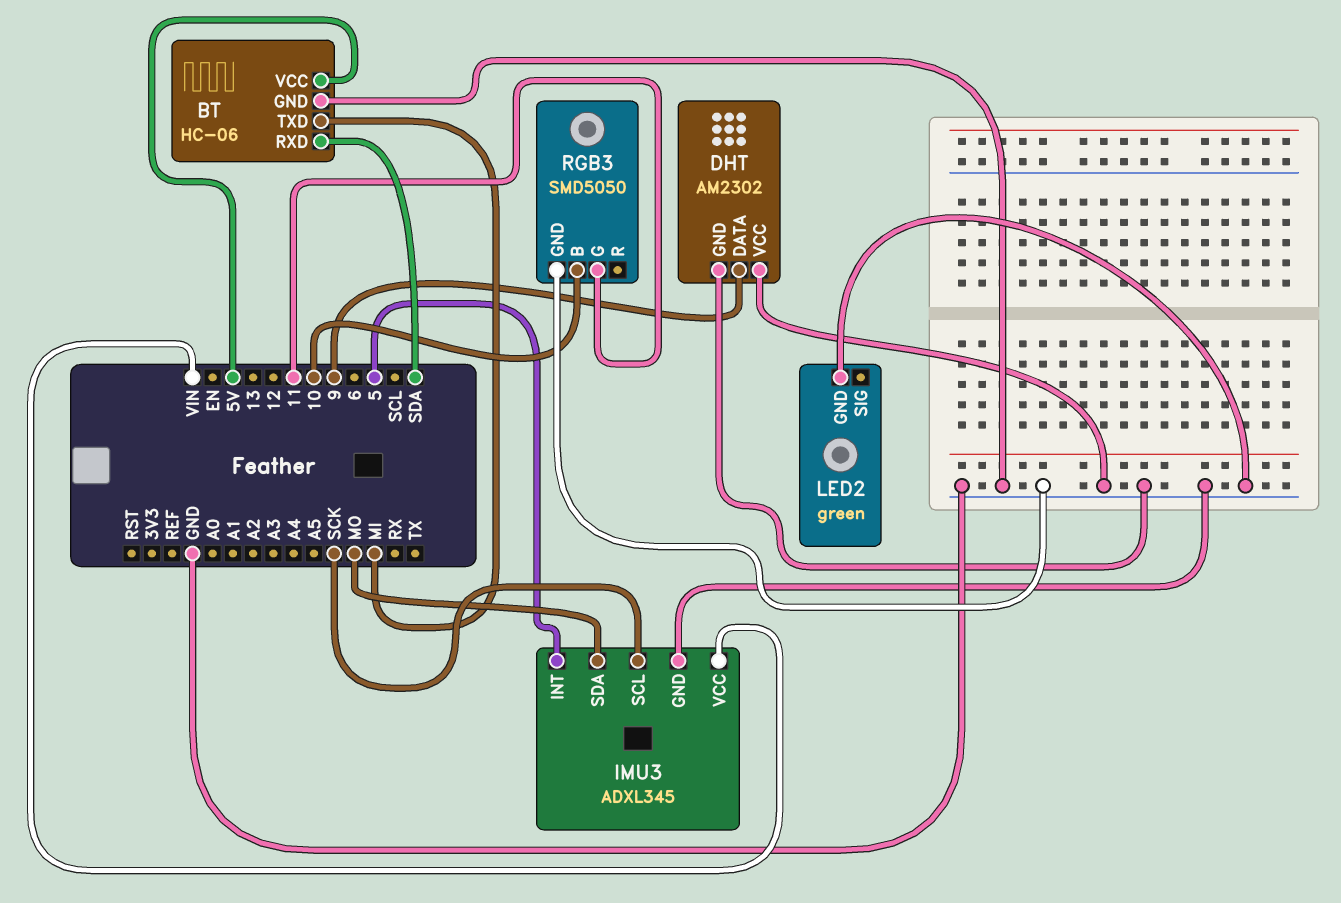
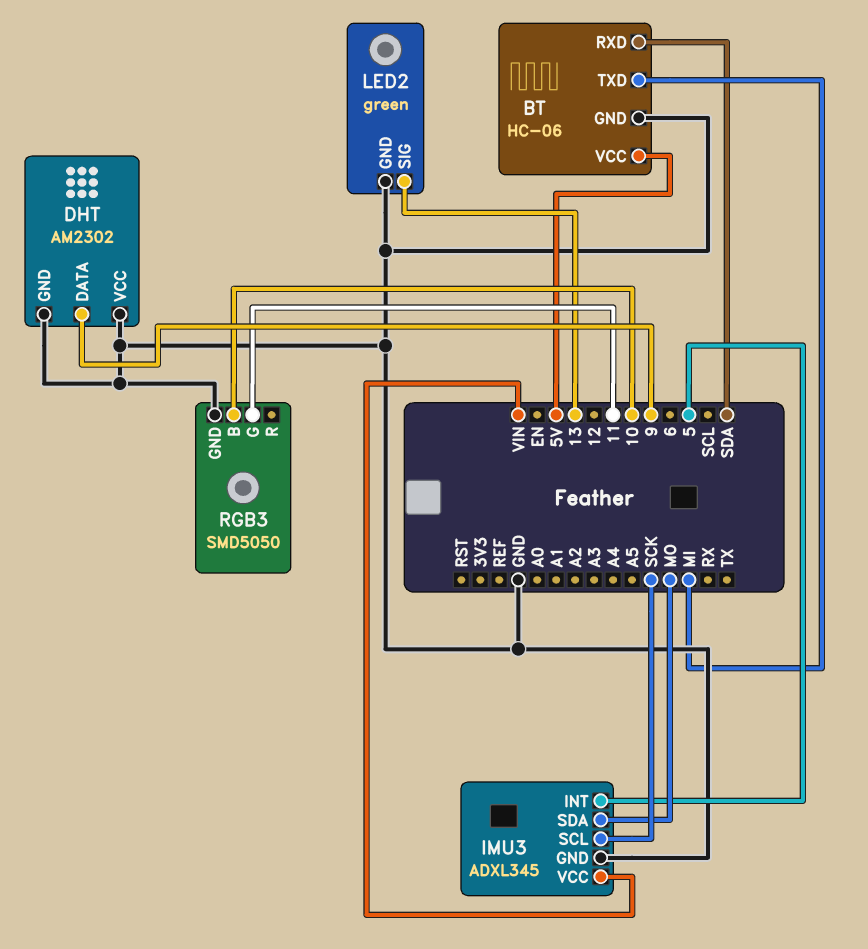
LED2 pin SIG: none -> 13

